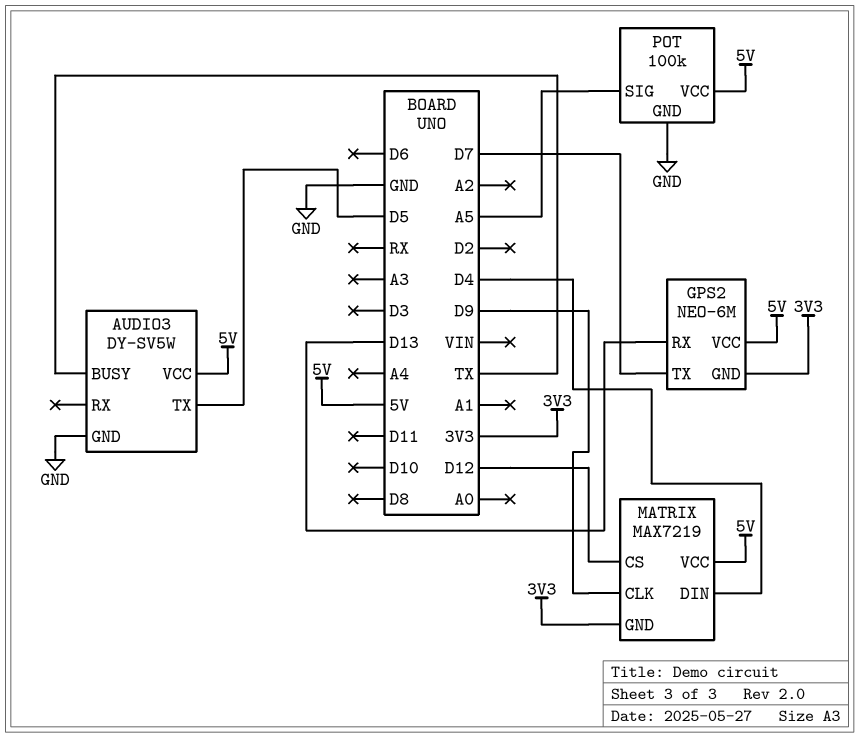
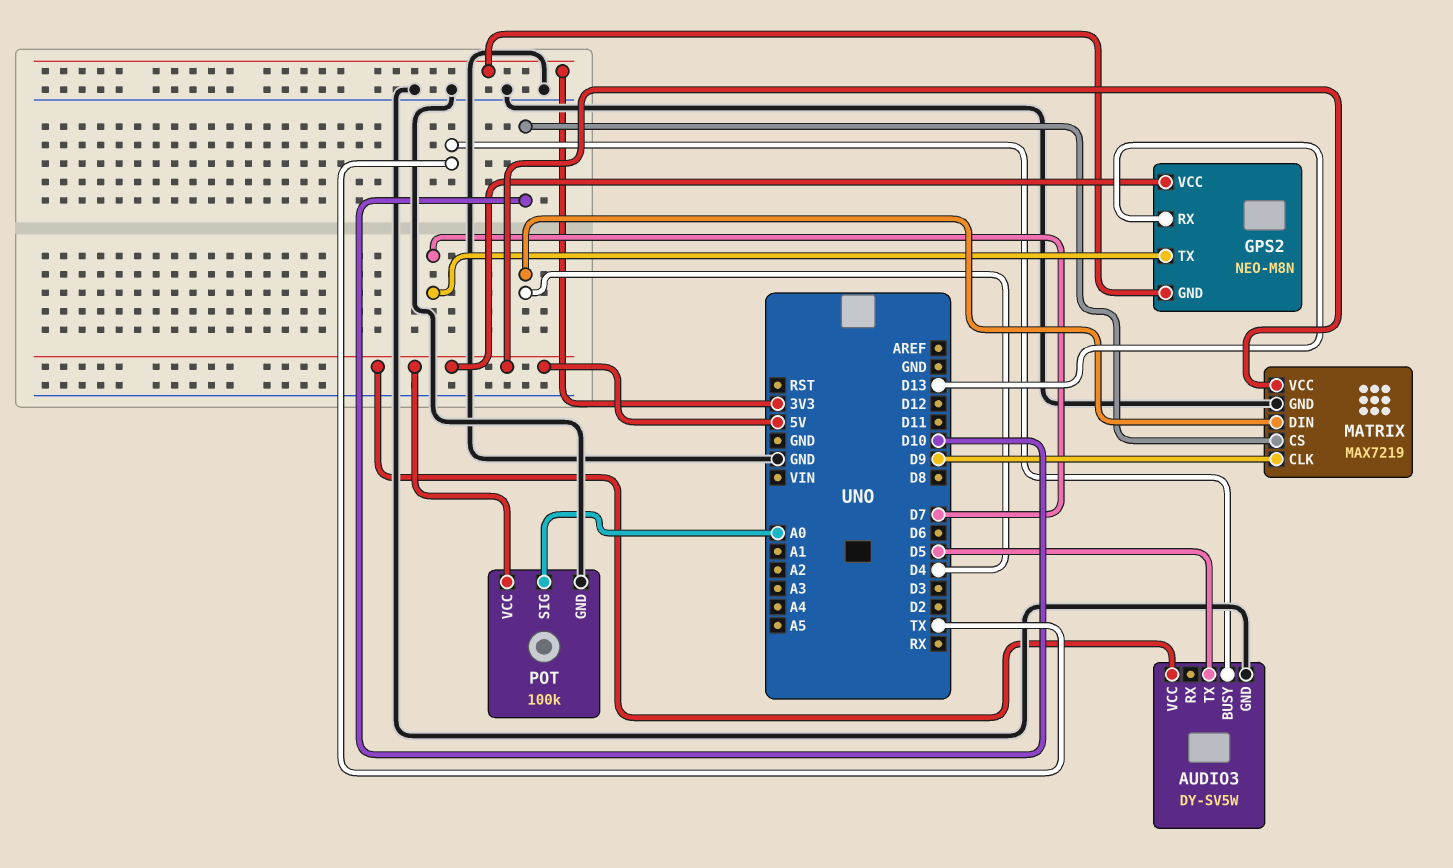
GPS2: NEO-6M -> NEO-M8N
MATRIX pin CS: D12 -> D10
MATRIX pin GND: 3V3 -> GND
POT pin SIG: A5 -> A0

